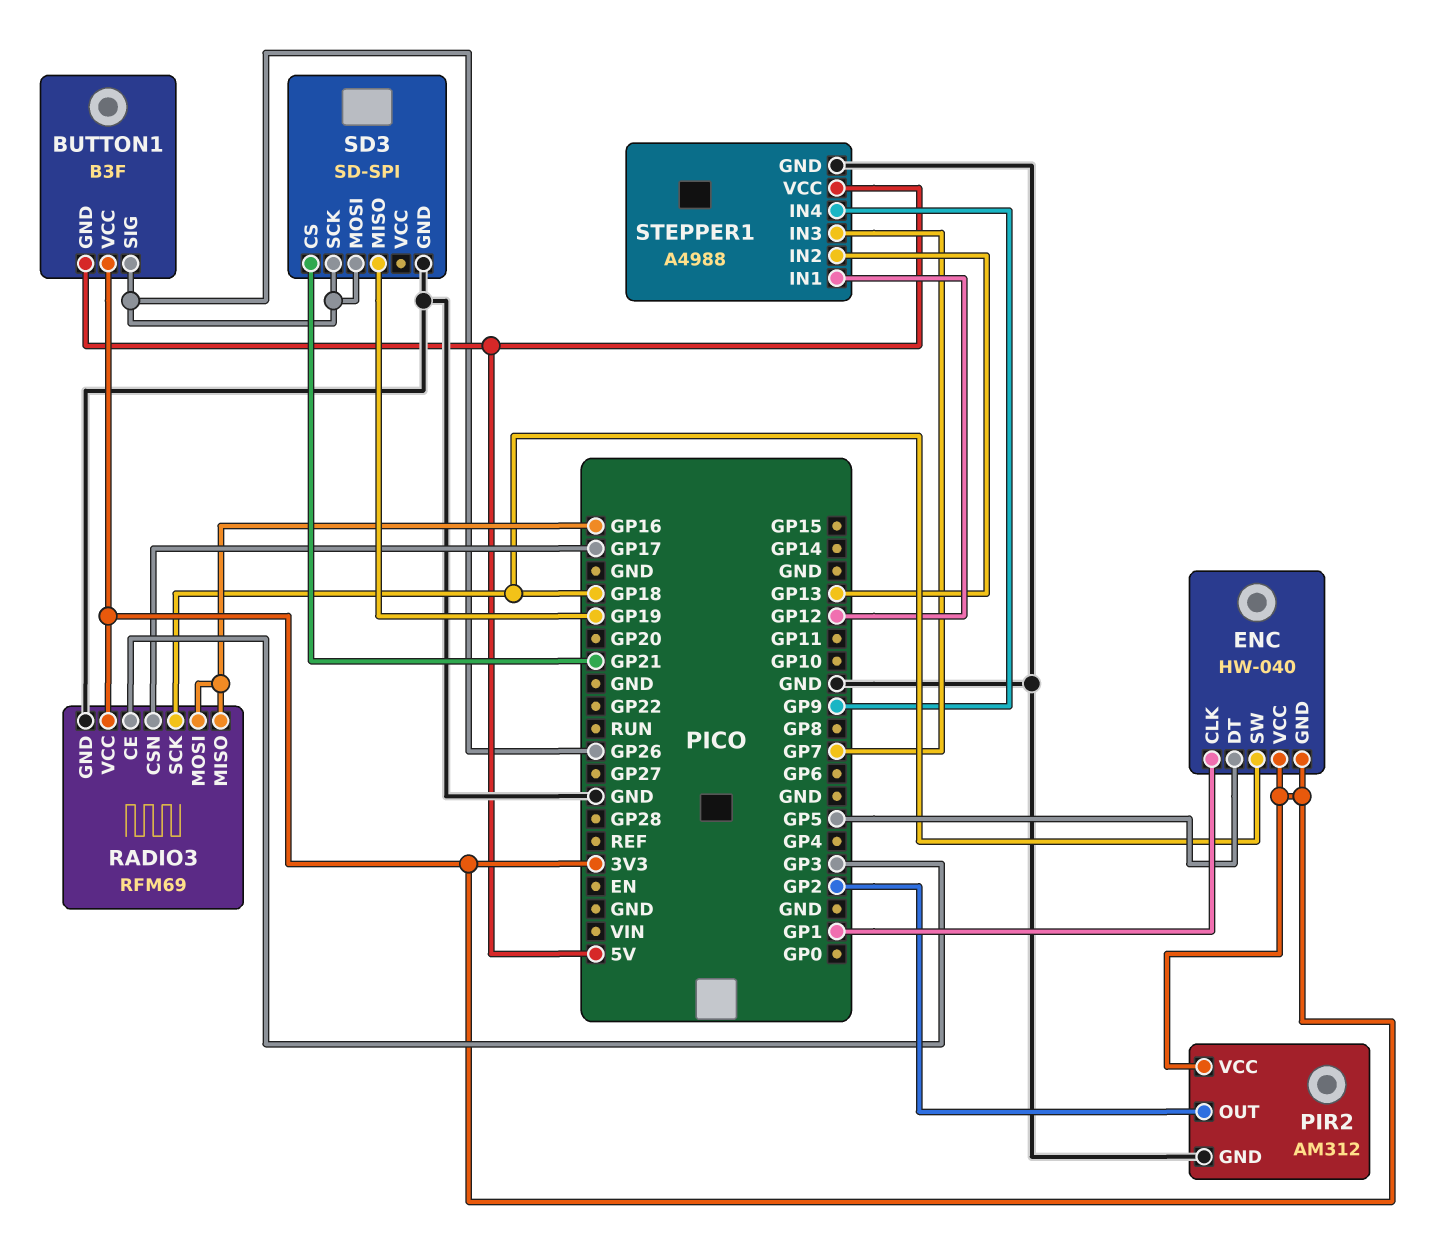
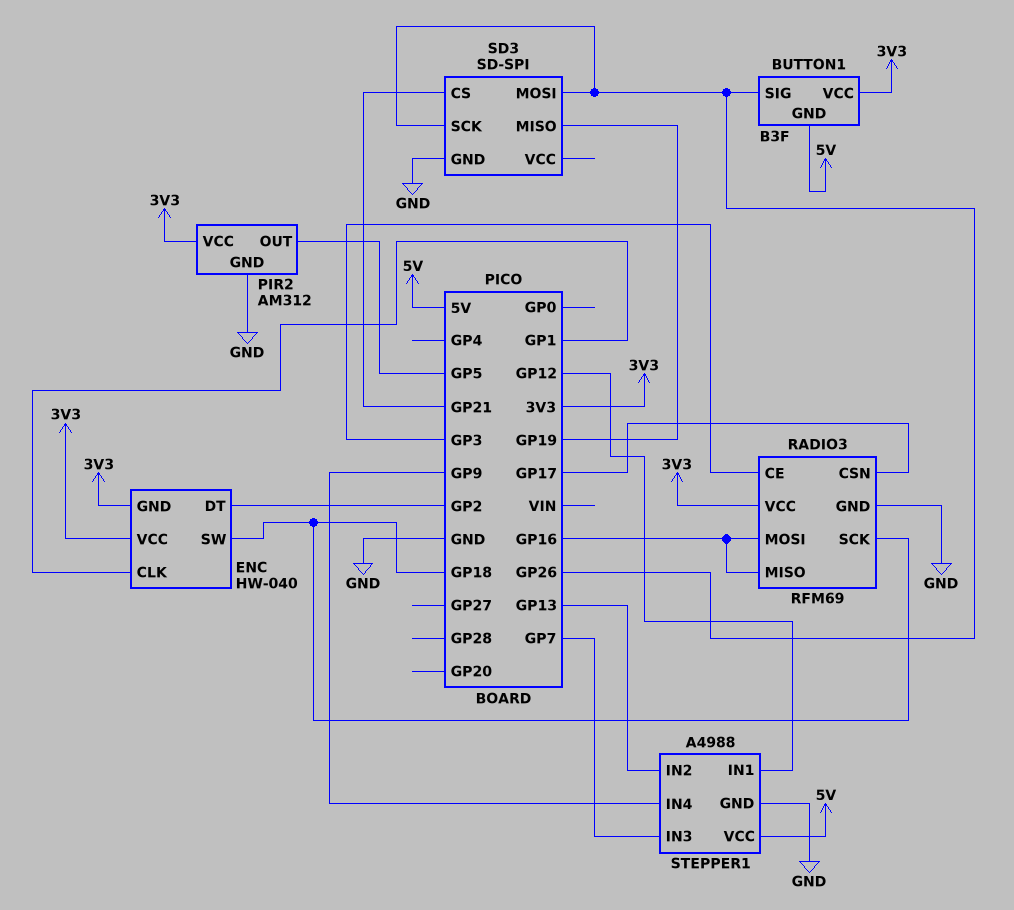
ENC pin DT: GP5 -> GP2
PIR2 pin OUT: GP2 -> GP5

